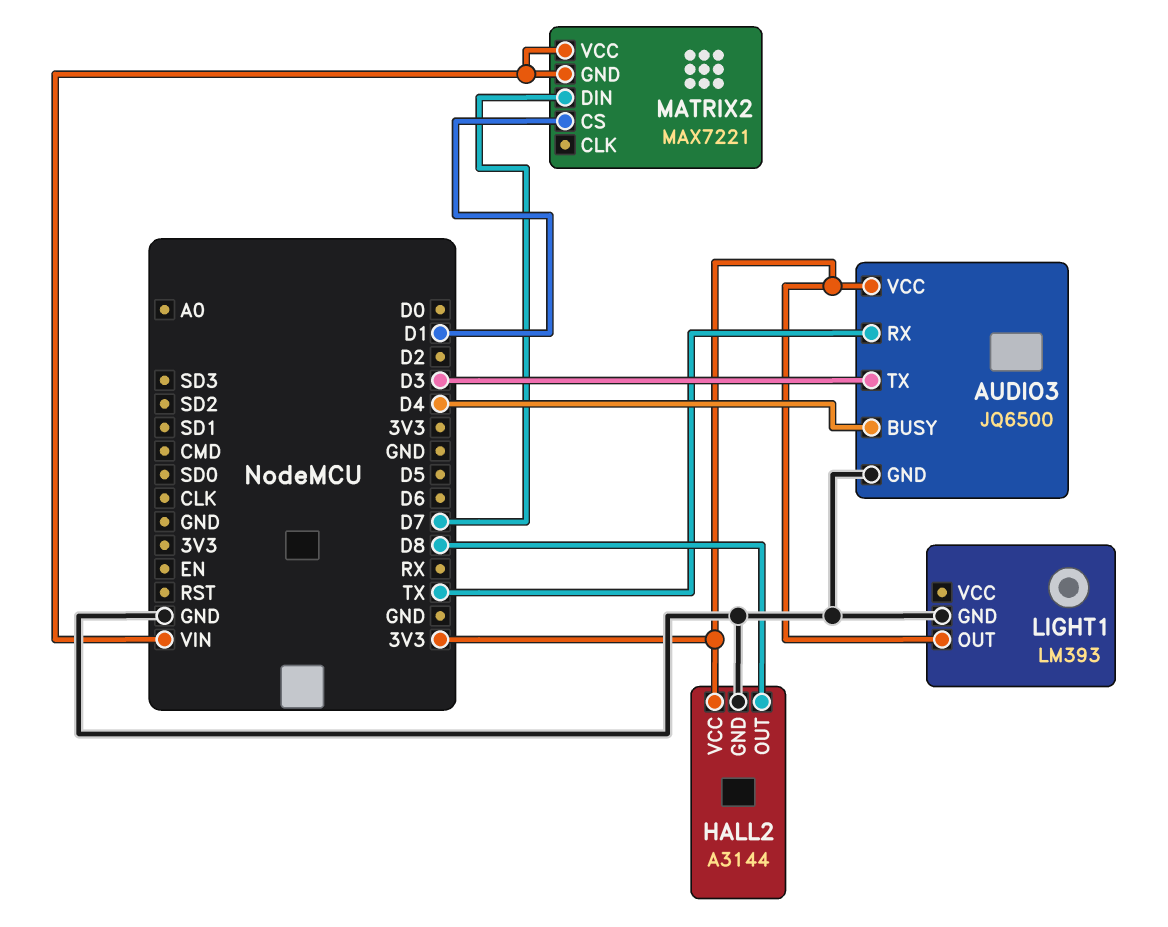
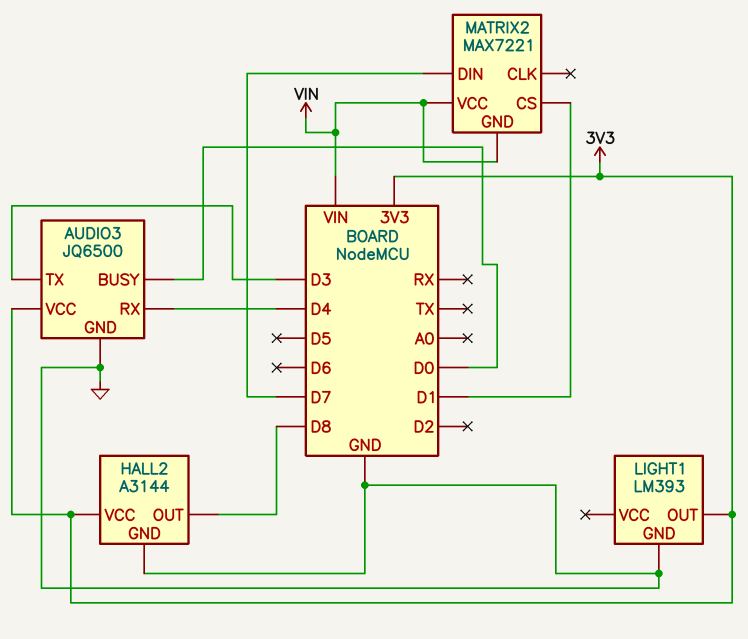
AUDIO3 pin BUSY: D4 -> D0
AUDIO3 pin RX: TX -> D4

